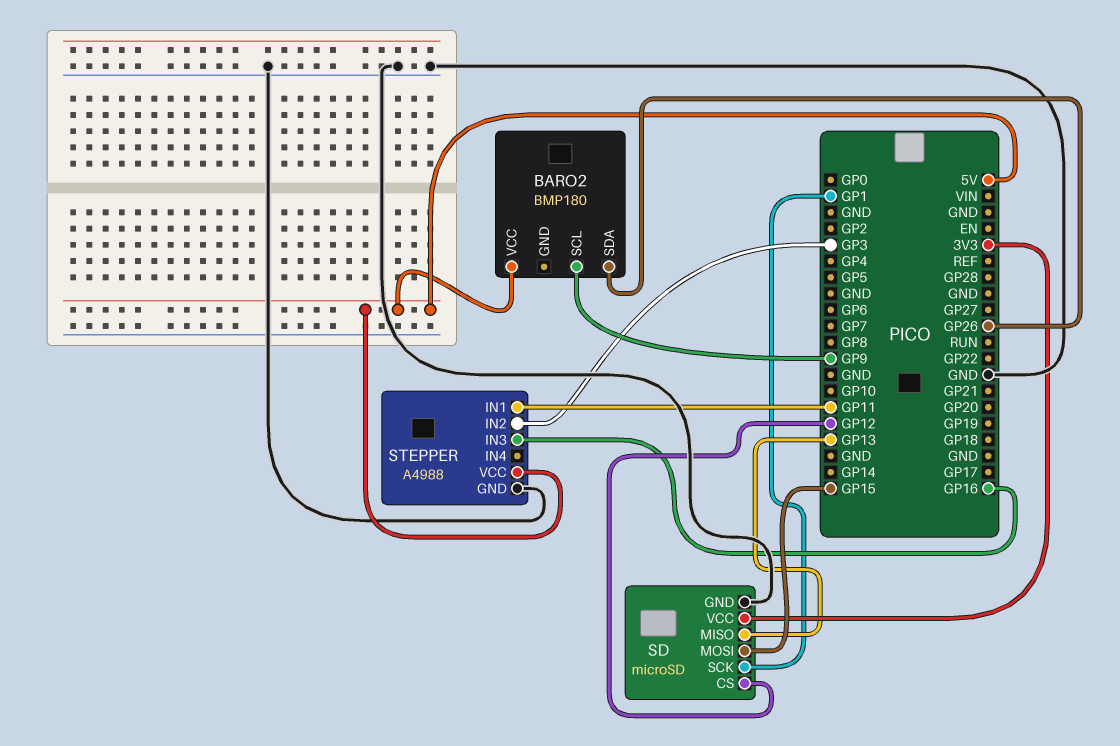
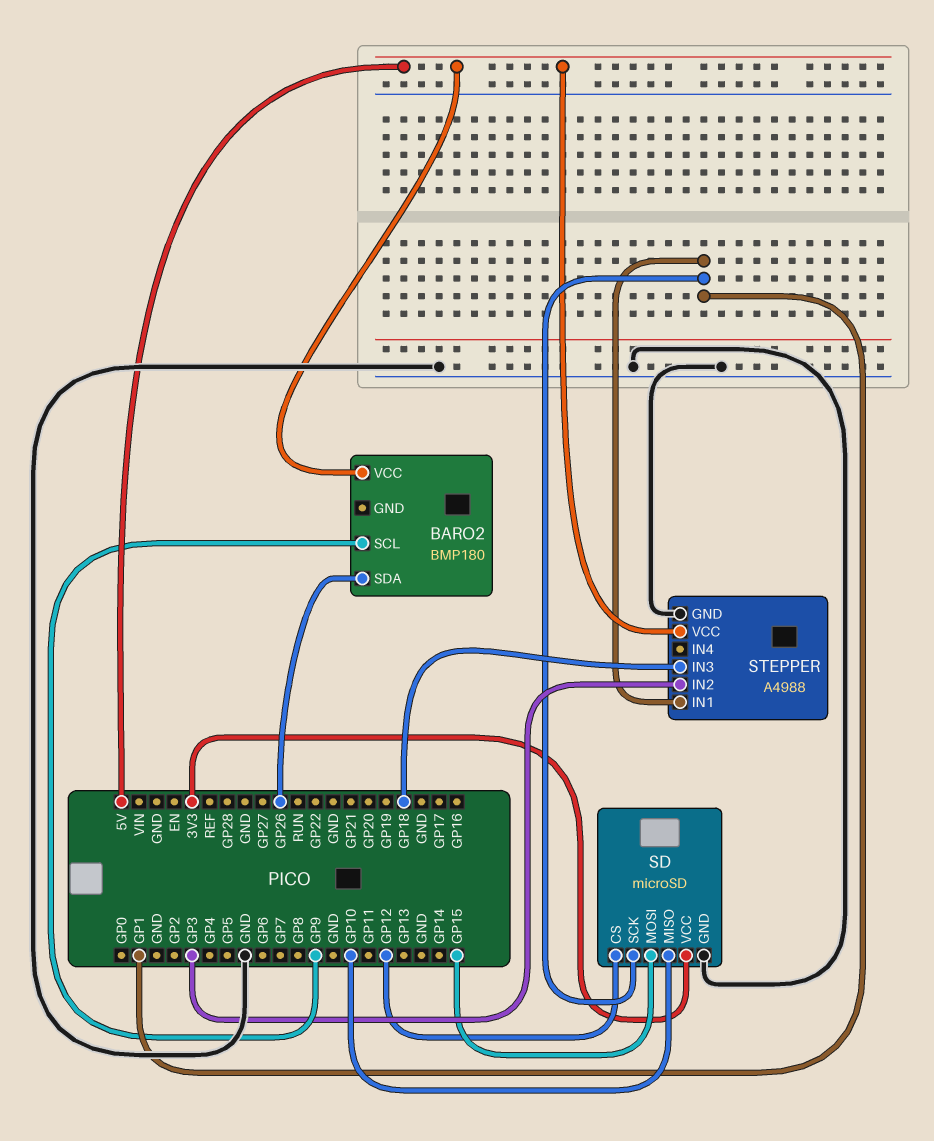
SD pin MISO: GP13 -> GP10
STEPPER pin IN1: GP11 -> GP1
STEPPER pin IN3: GP16 -> GP18

